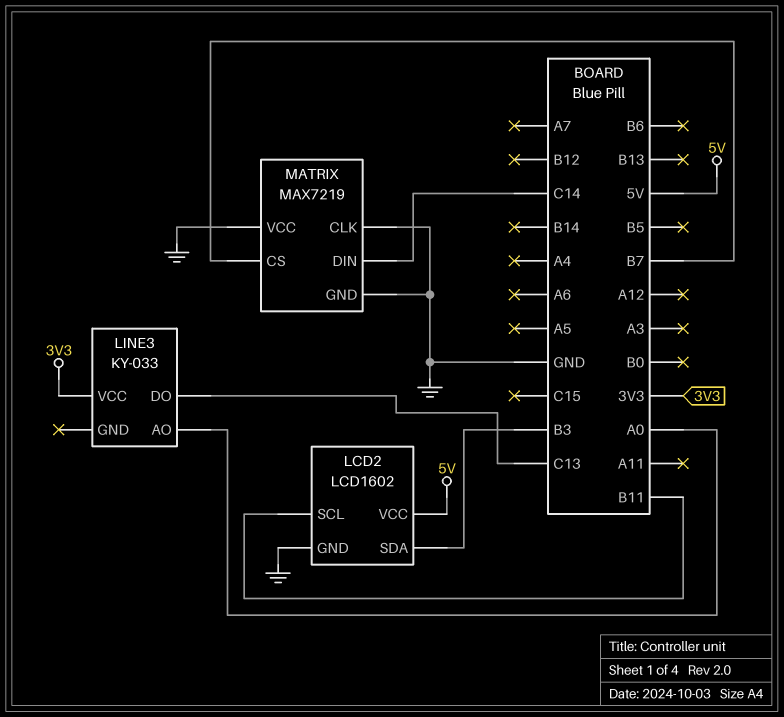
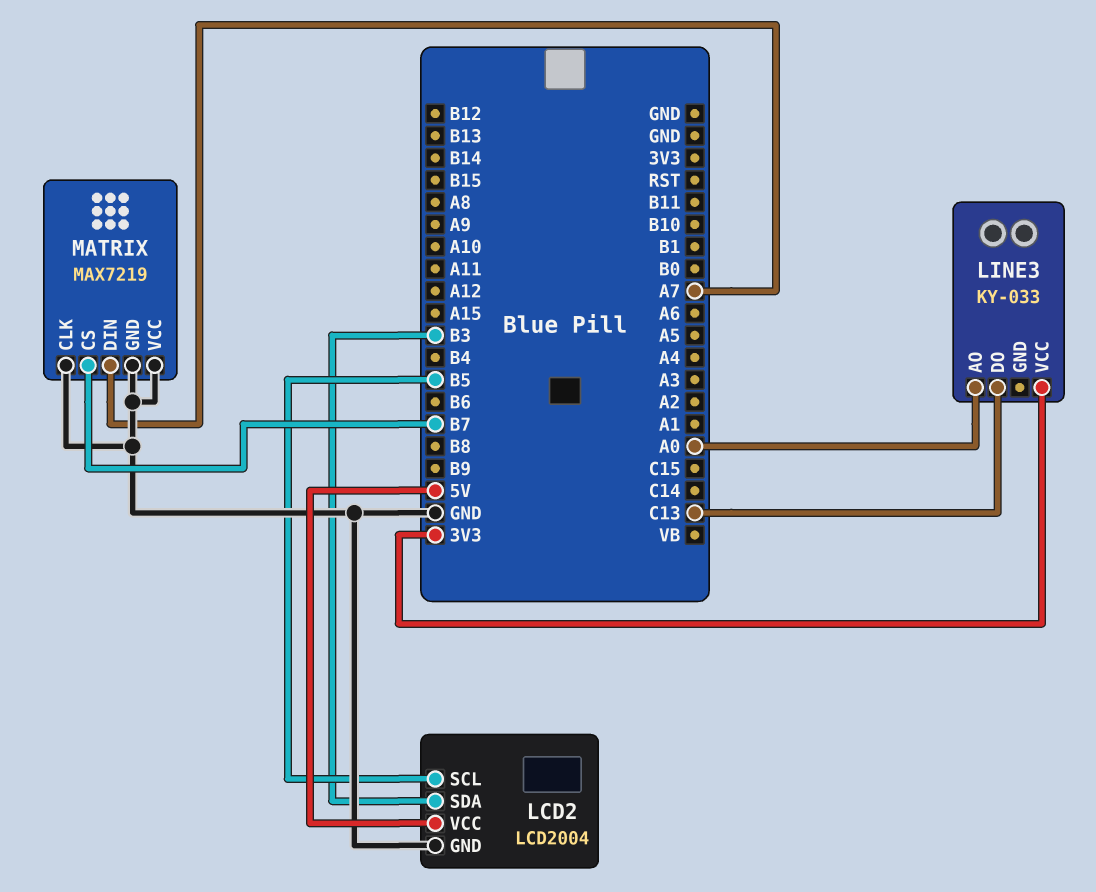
LCD2: LCD1602 -> LCD2004
LCD2 pin SCL: B11 -> B5
MATRIX pin DIN: C14 -> A7

